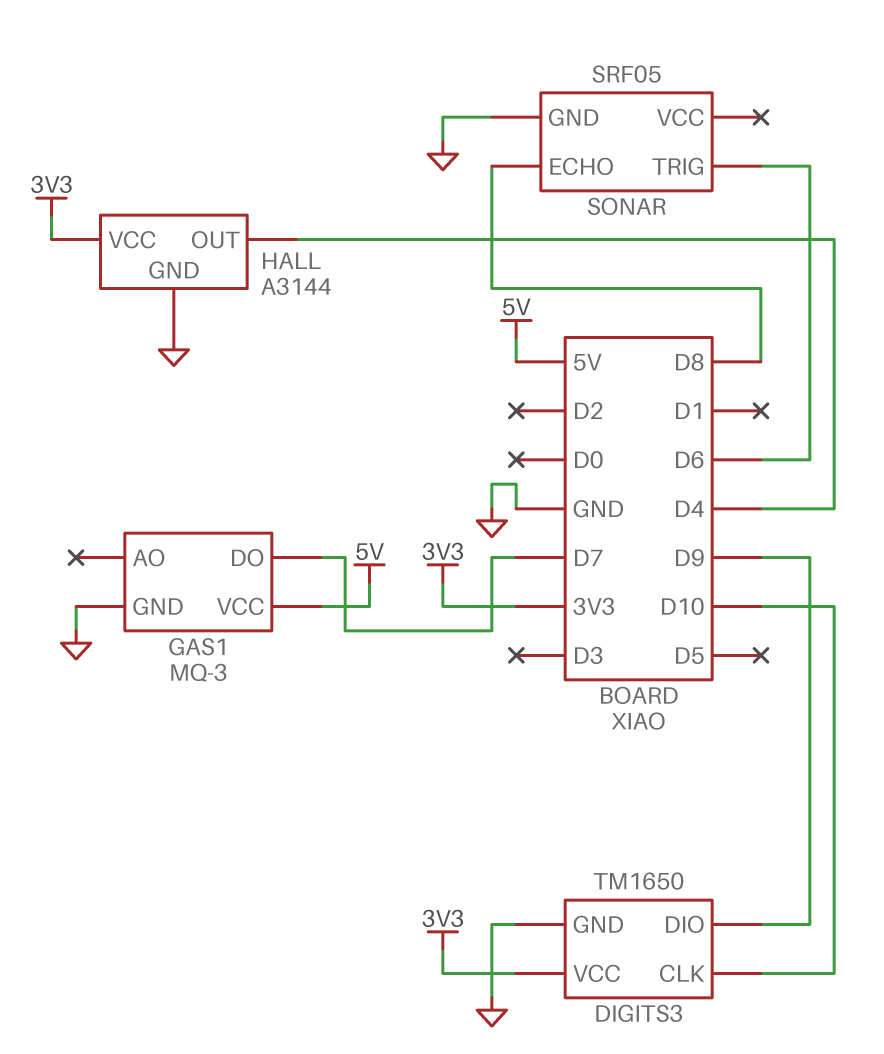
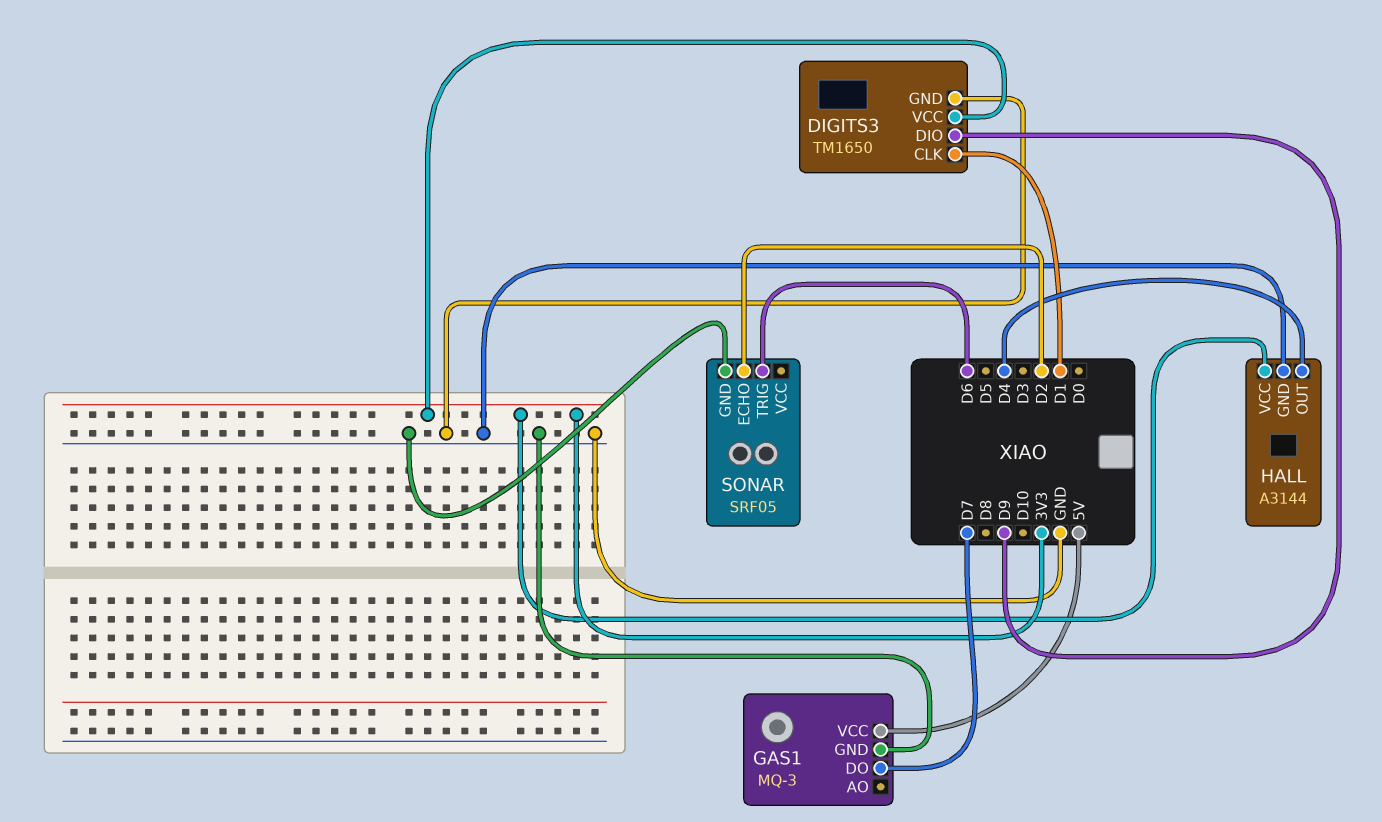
DIGITS3 pin CLK: D10 -> D1
SONAR pin ECHO: D8 -> D2

